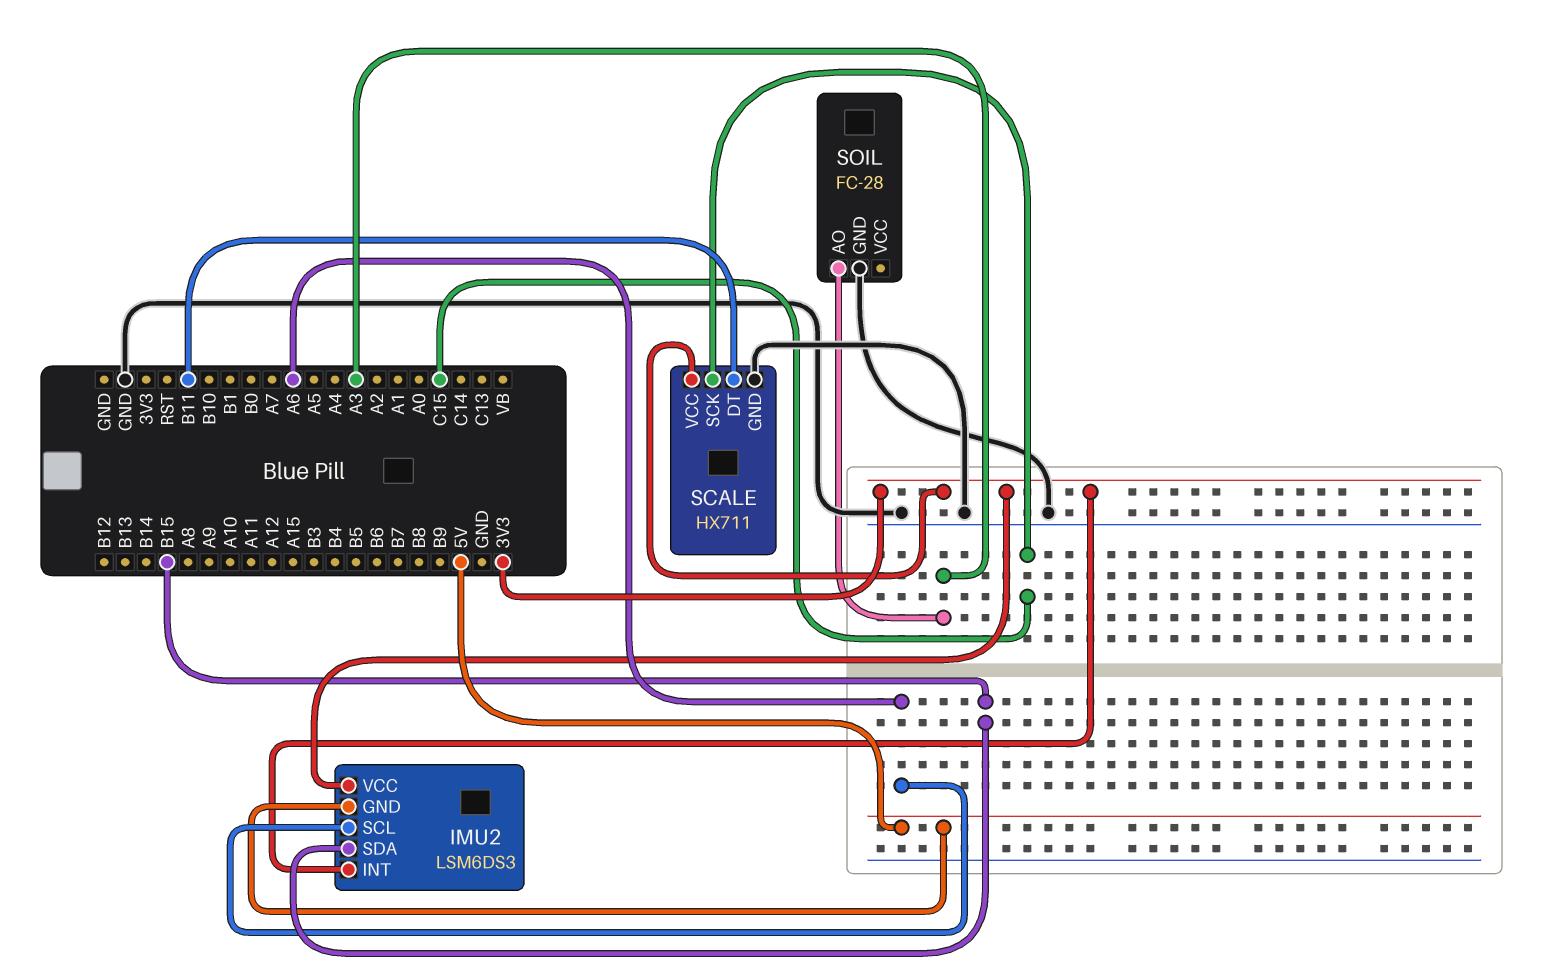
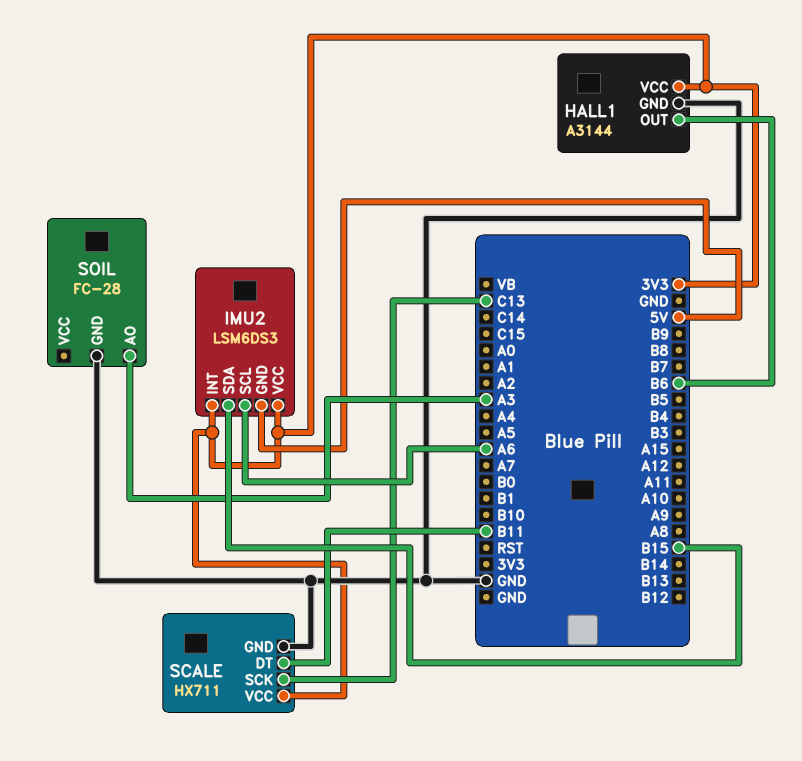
HALL1: none -> A3144
HALL1 pin GND: none -> GND
HALL1 pin OUT: none -> B6
HALL1 pin VCC: none -> 3V3
SCALE pin SCK: C15 -> C13

